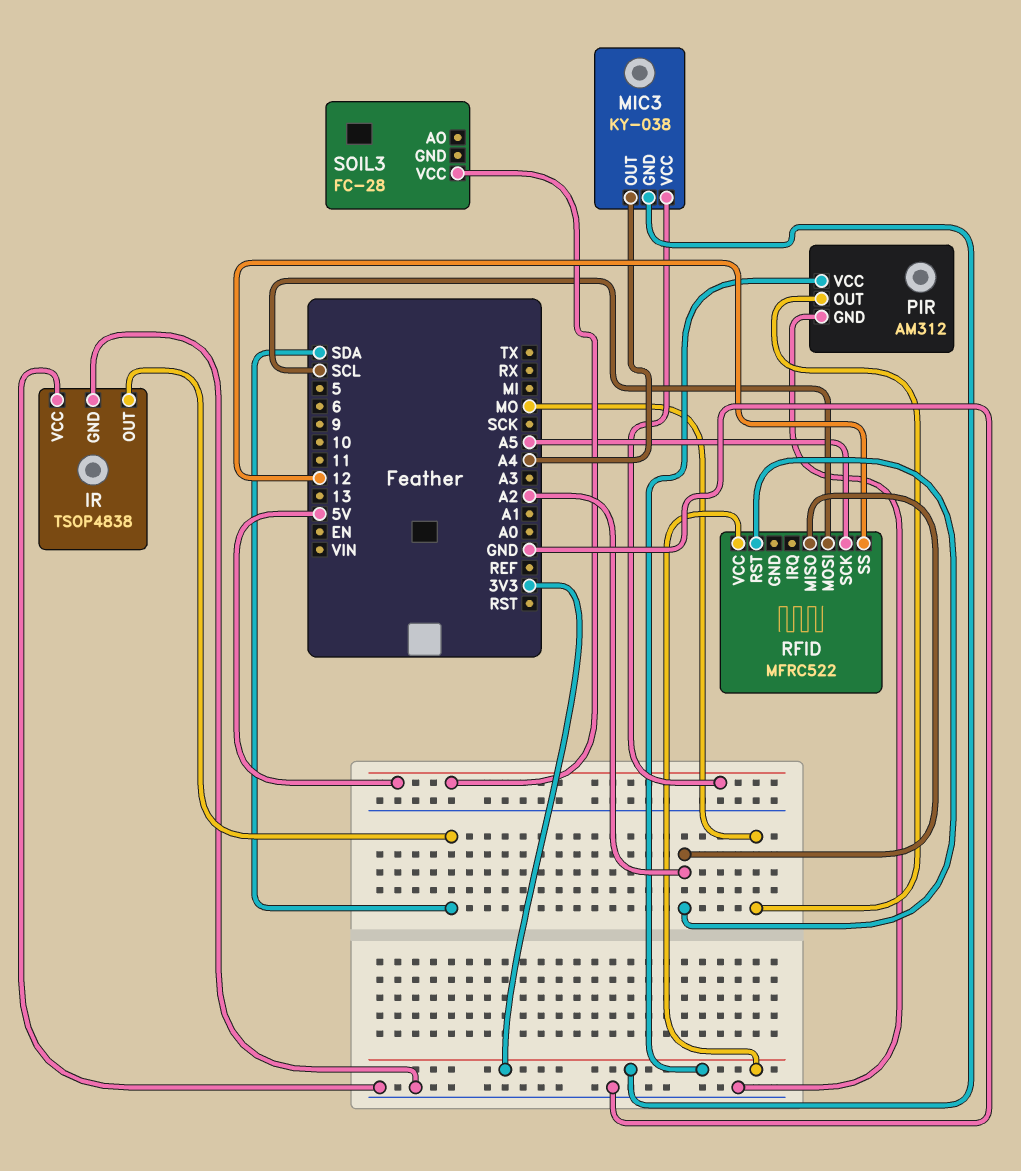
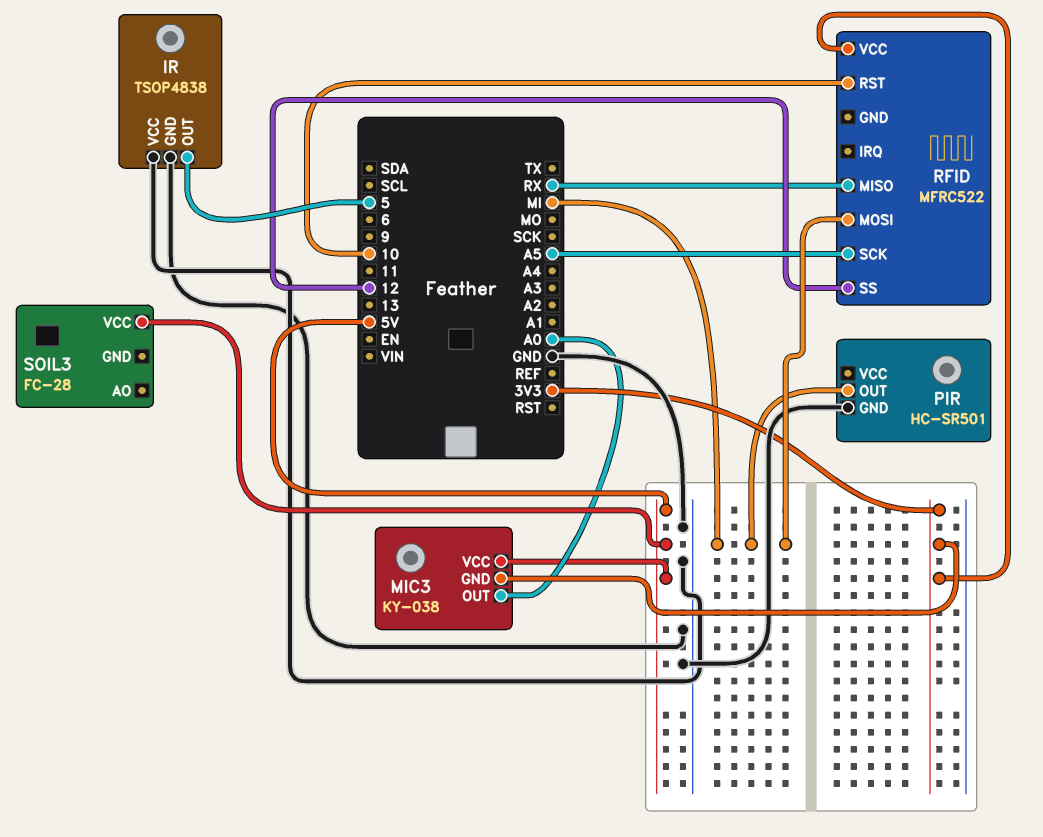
IR pin OUT: SDA -> 5
MIC3 pin OUT: A4 -> A0
PIR: AM312 -> HC-SR501
PIR pin OUT: MO -> MI
PIR pin VCC: 3V3 -> none
RFID pin MISO: A2 -> RX
RFID pin MOSI: SCL -> MI
RFID pin RST: A2 -> 10

